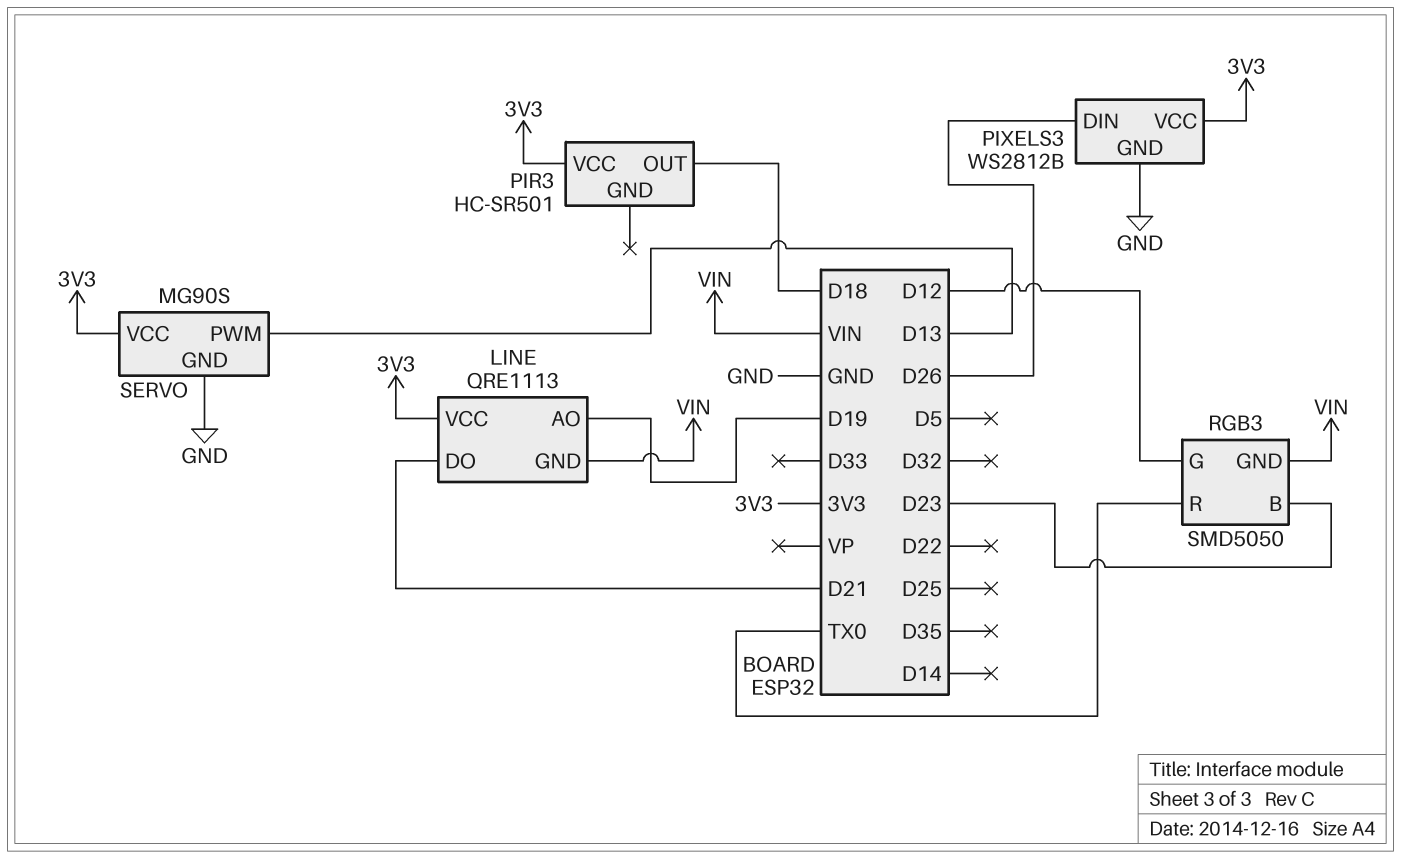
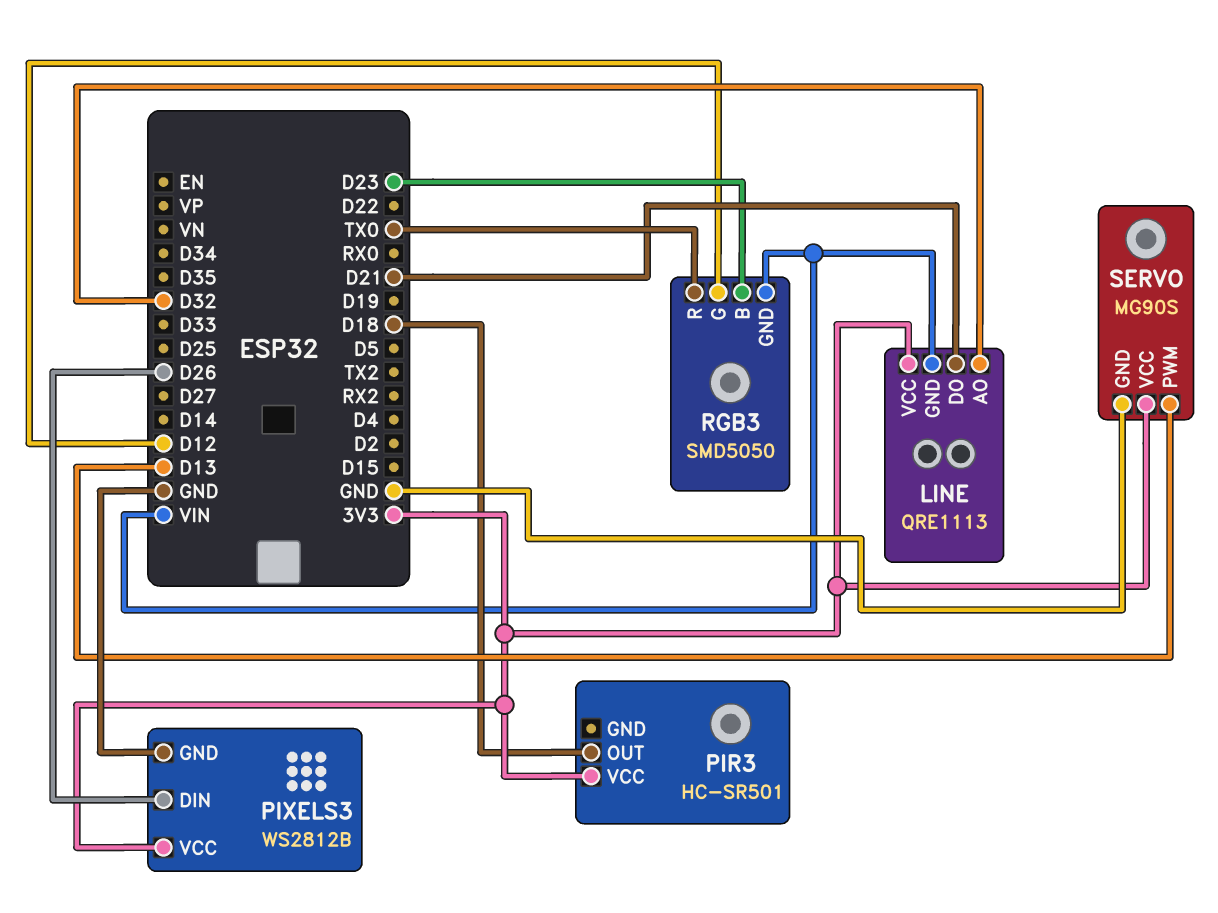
LINE pin AO: D19 -> D32

